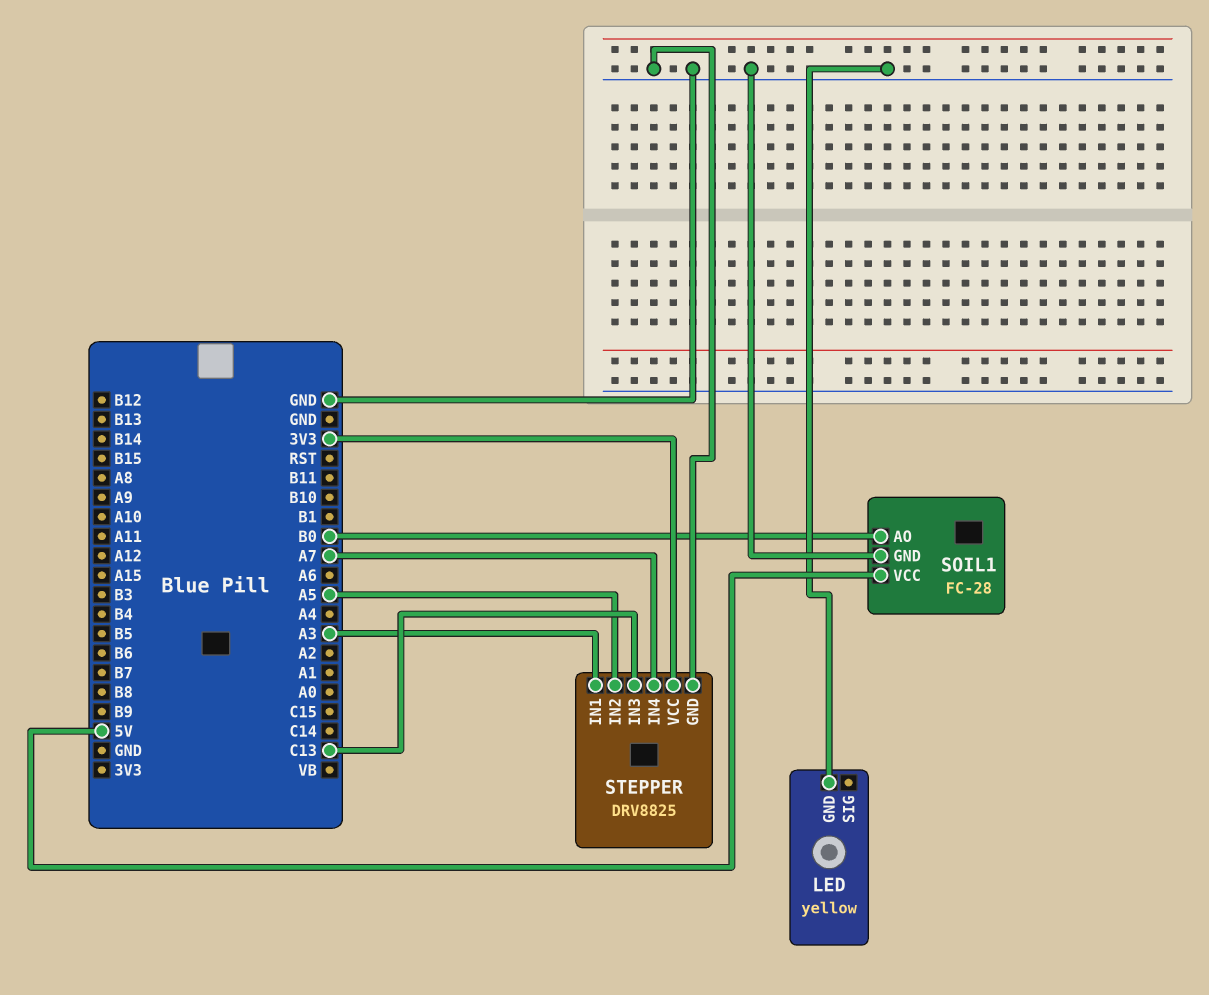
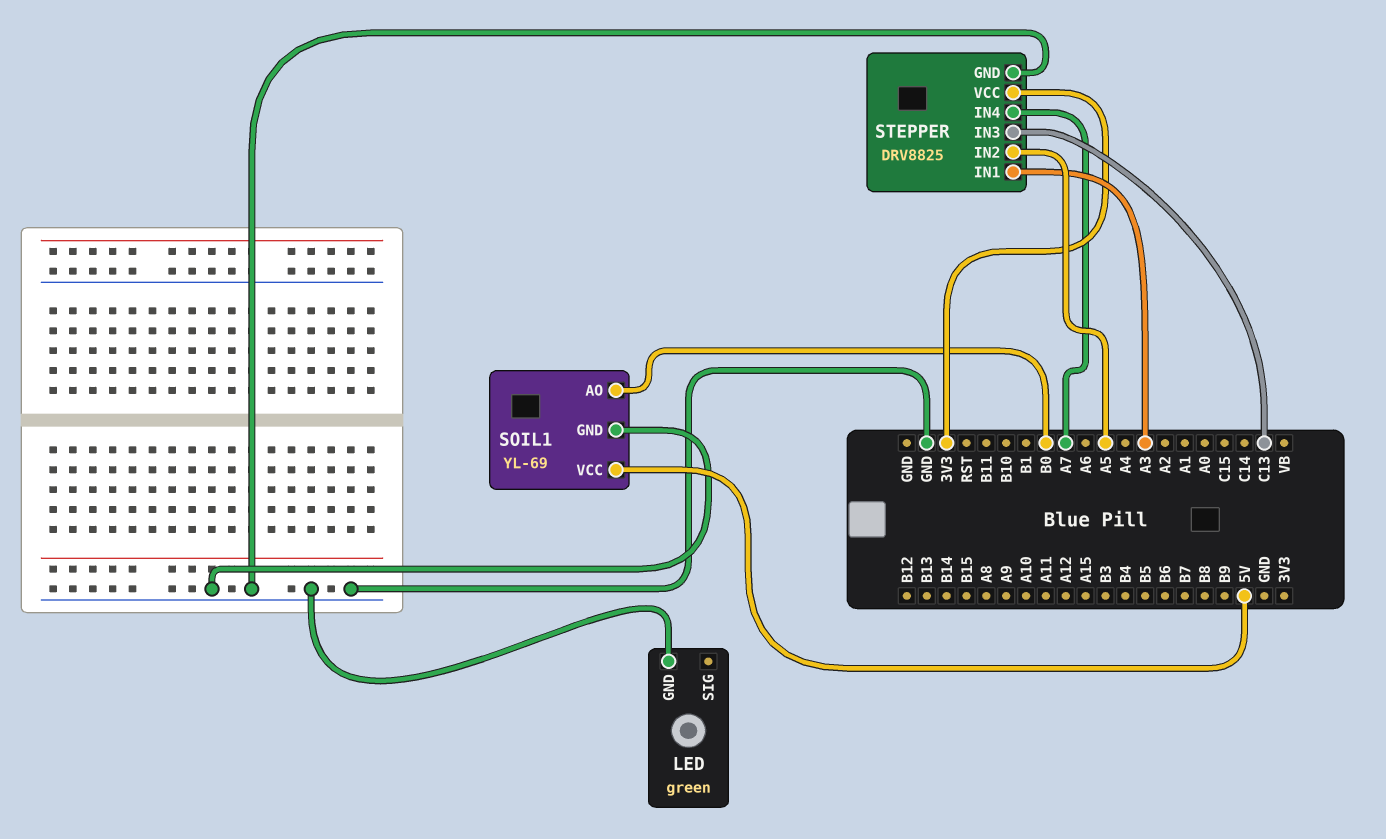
LED: yellow -> green
SOIL1: FC-28 -> YL-69

